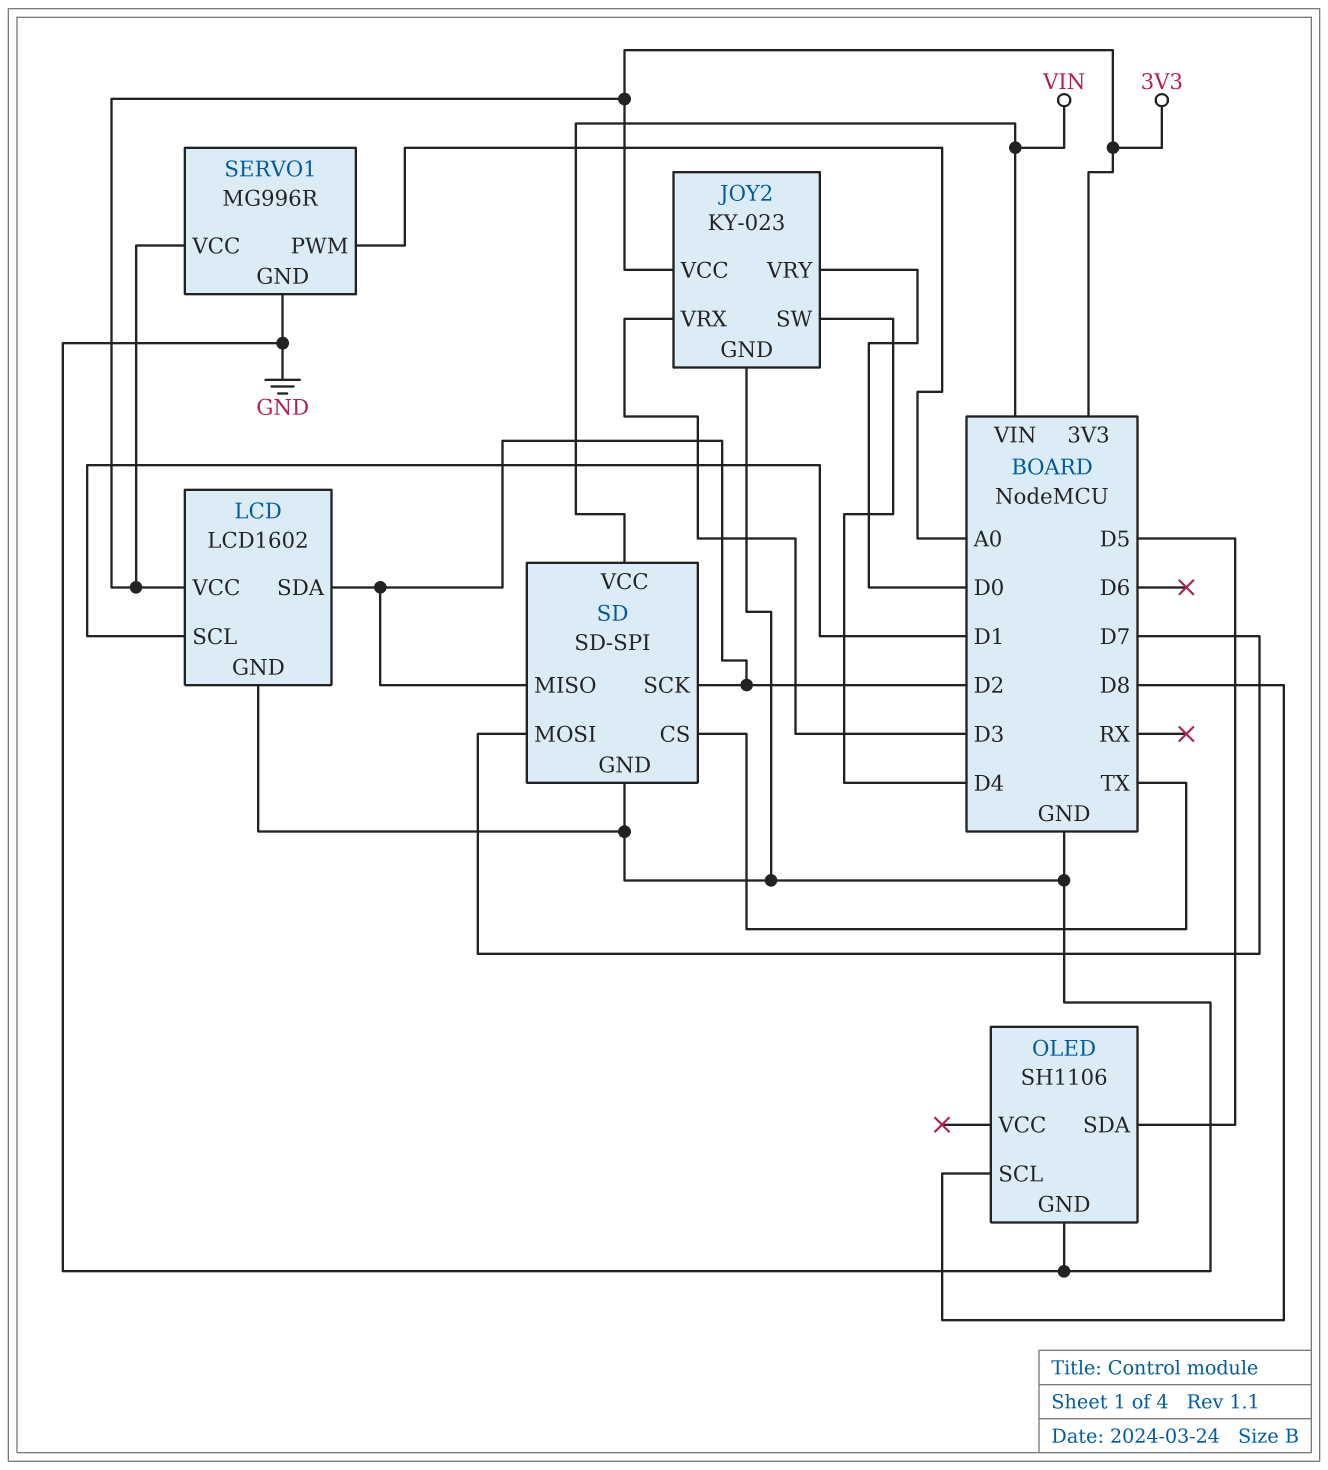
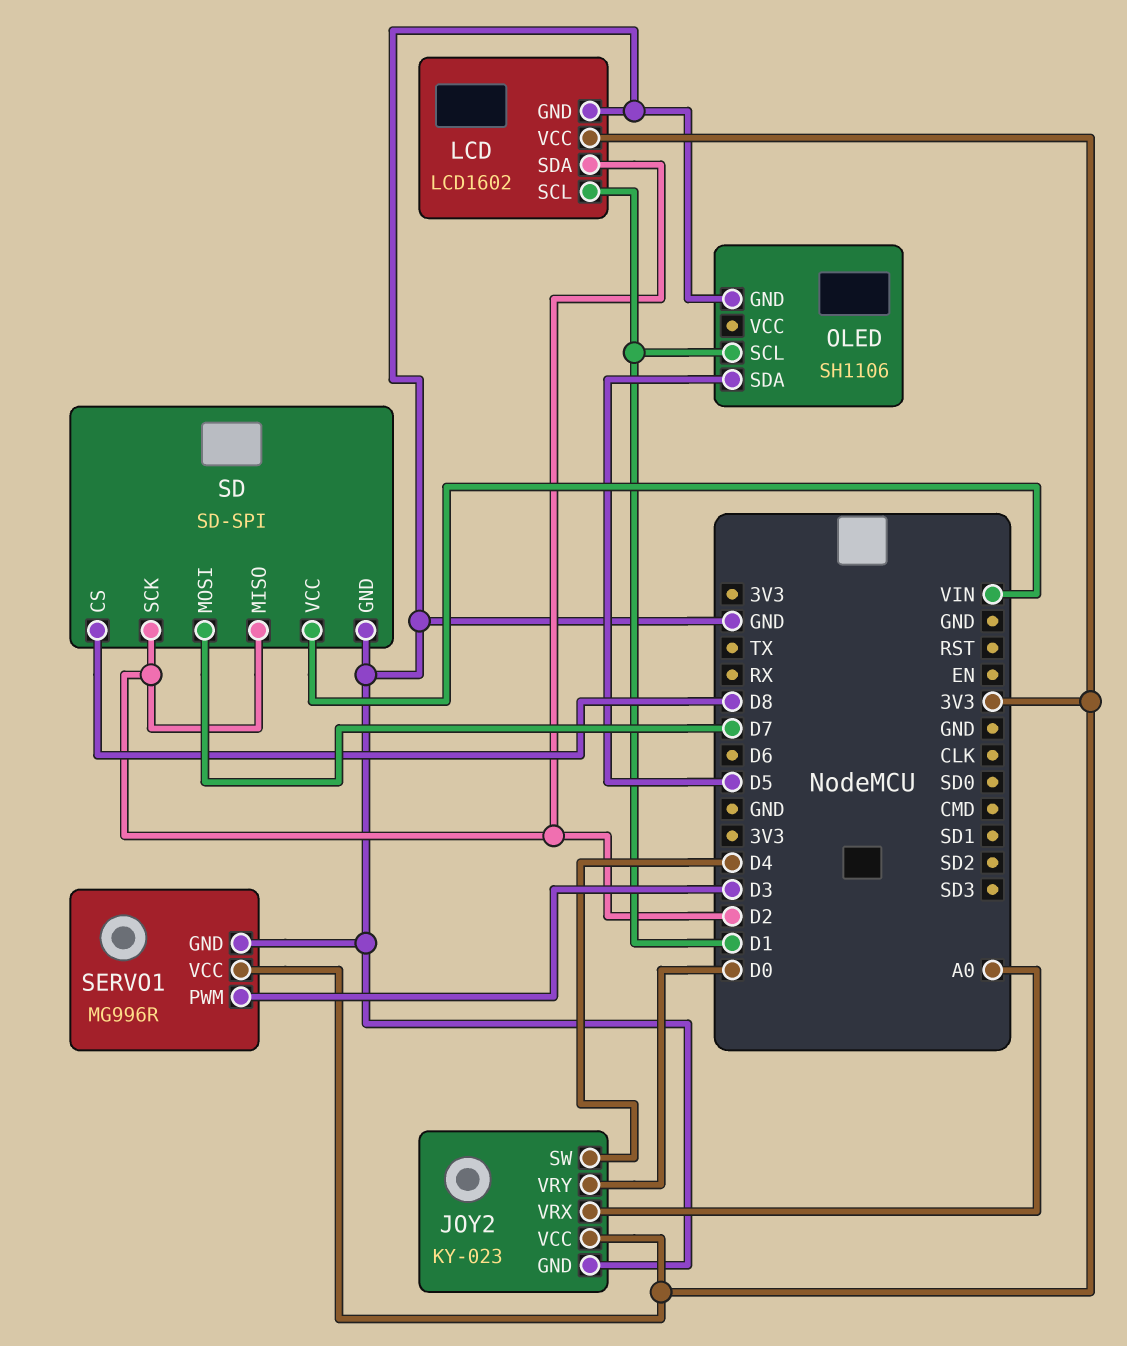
JOY2 pin VRX: D3 -> A0
OLED pin SCL: D8 -> D1
SD pin CS: TX -> D8
SERVO1 pin PWM: A0 -> D3

